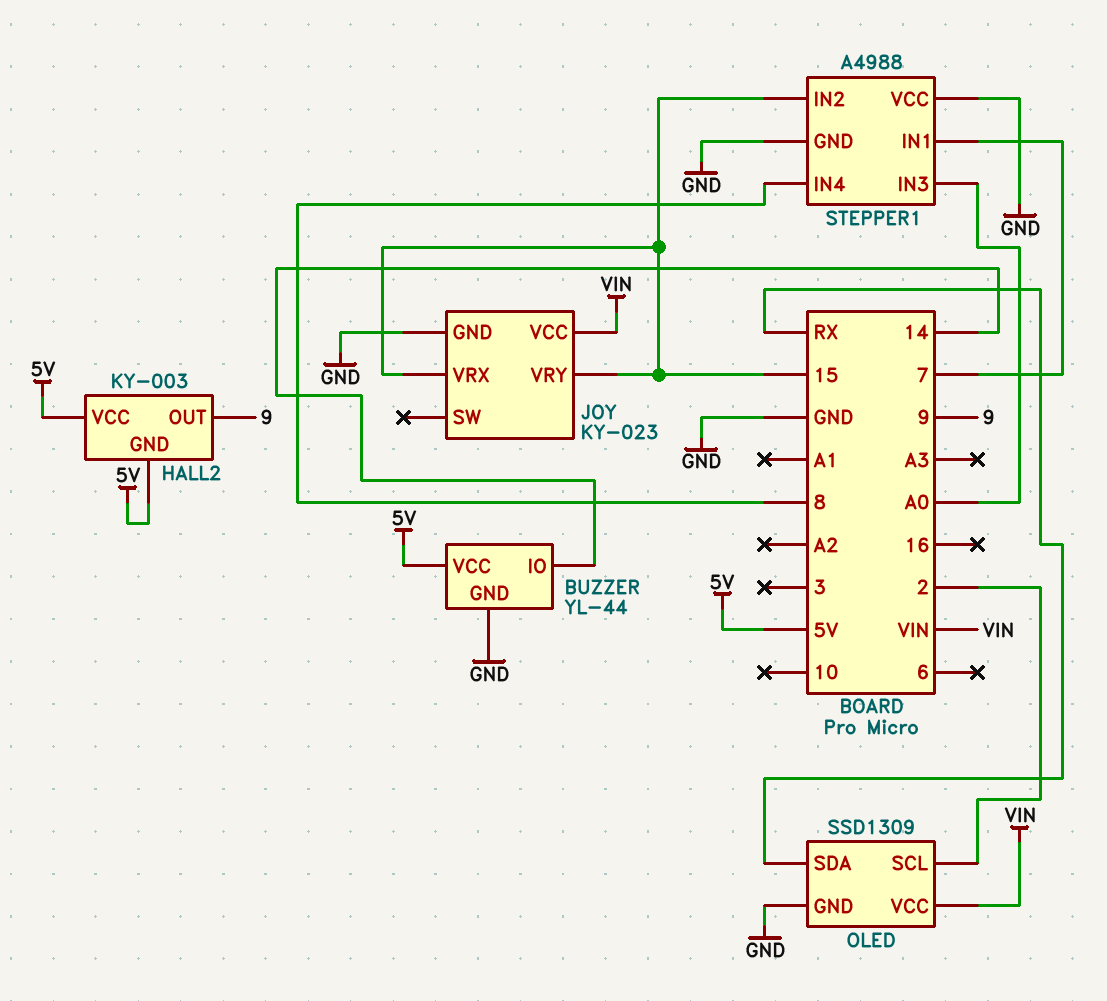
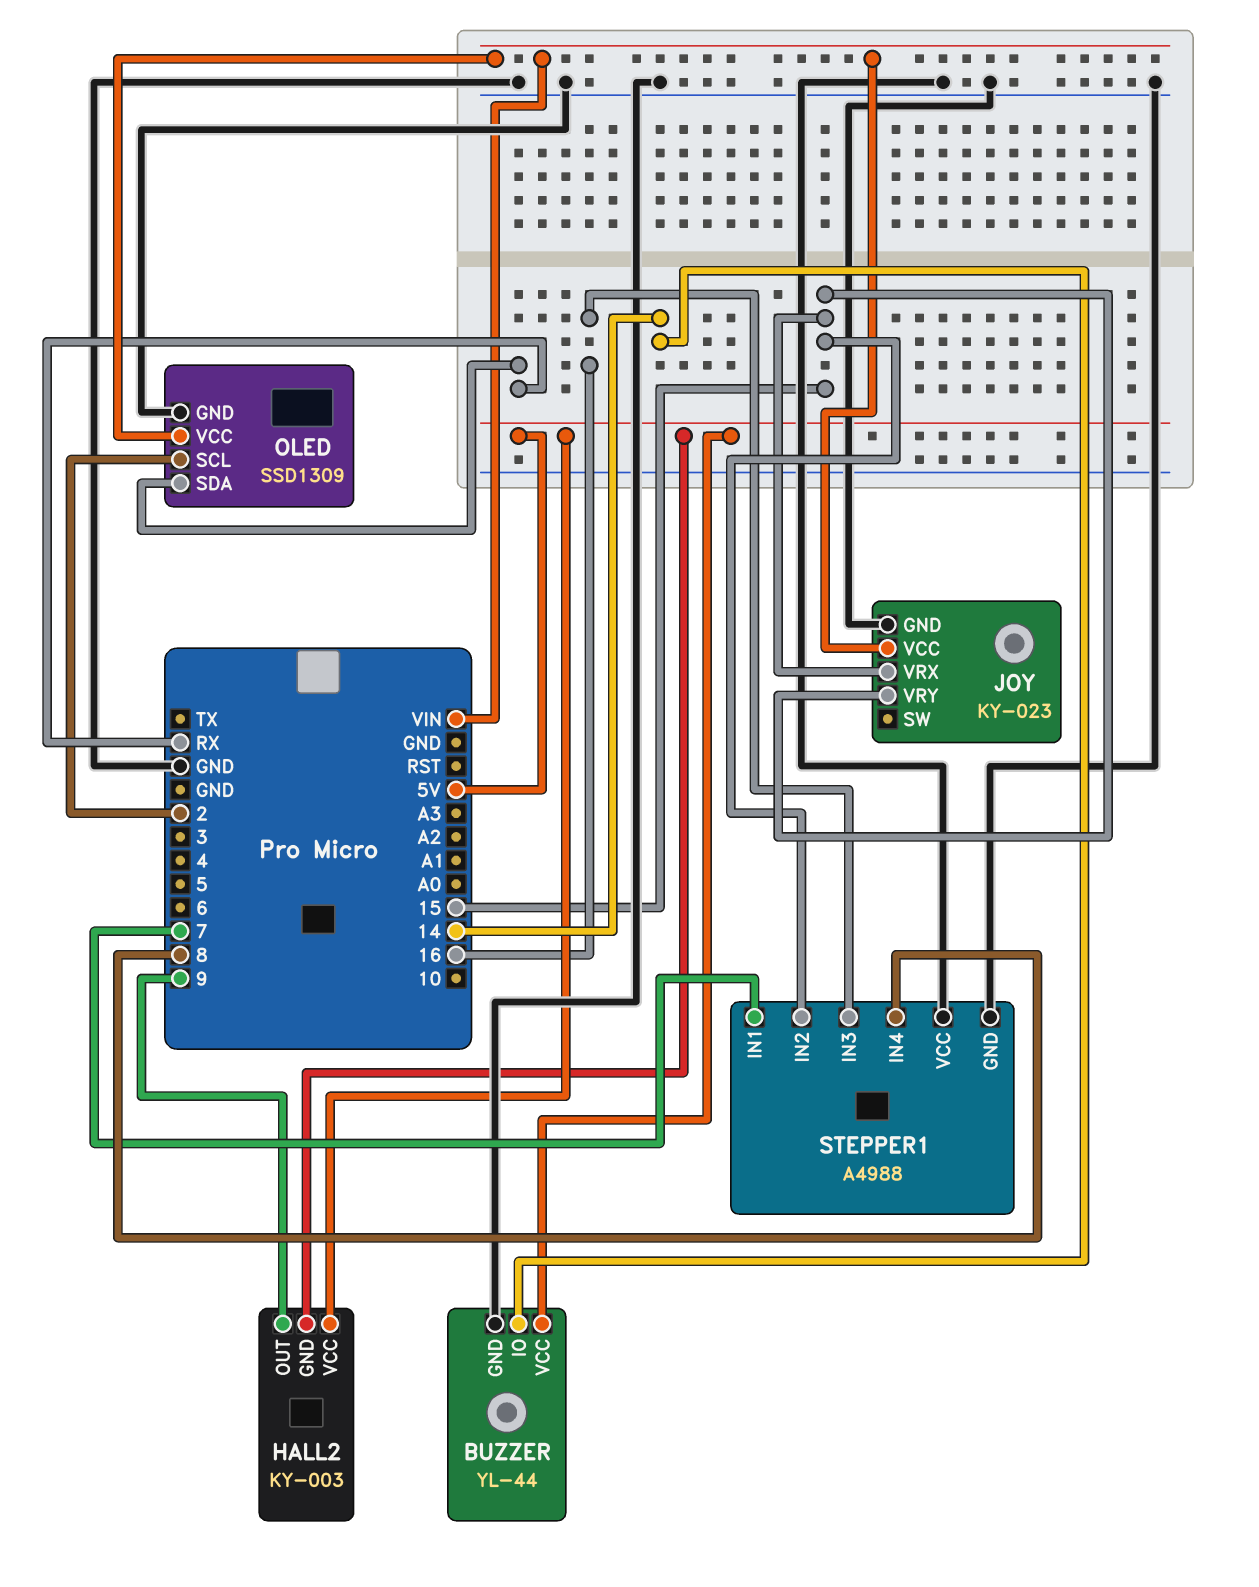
STEPPER1 pin IN3: A0 -> 16

